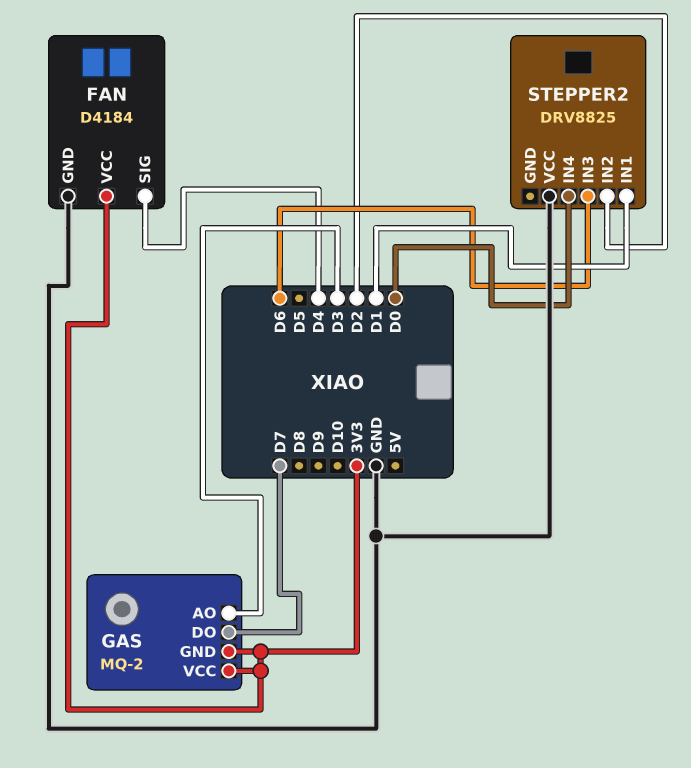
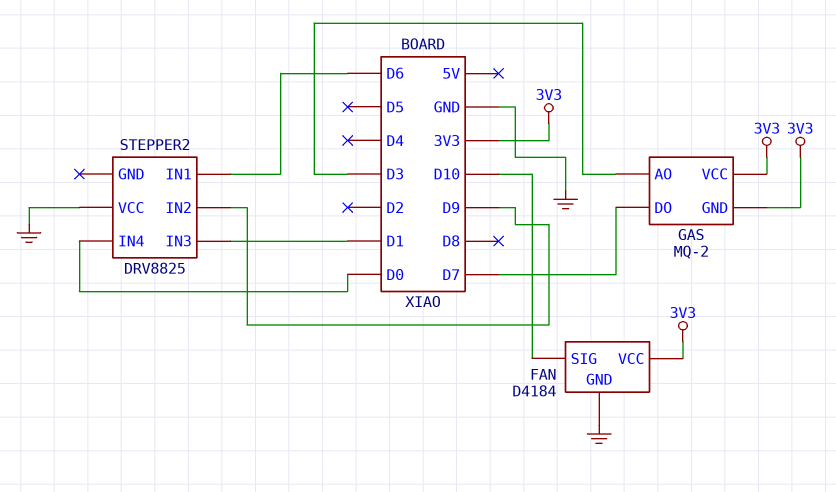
FAN pin SIG: D4 -> D10
STEPPER2 pin IN1: D1 -> D6
STEPPER2 pin IN2: D2 -> D9
STEPPER2 pin IN3: D6 -> D1

